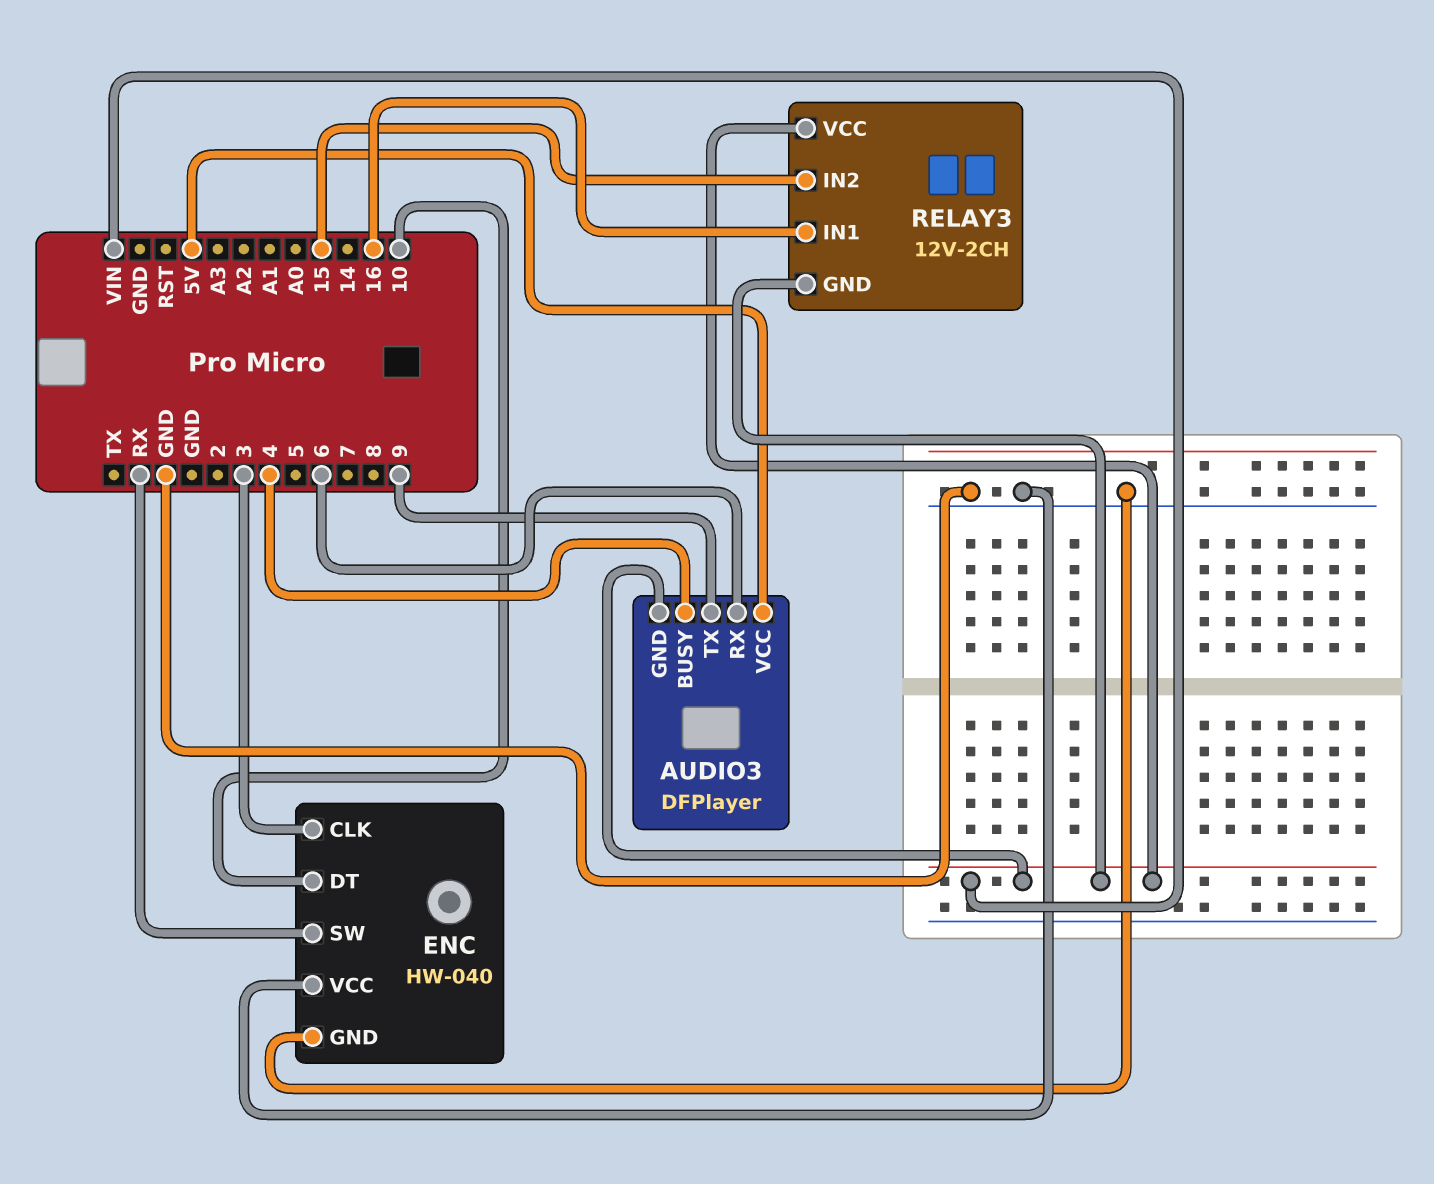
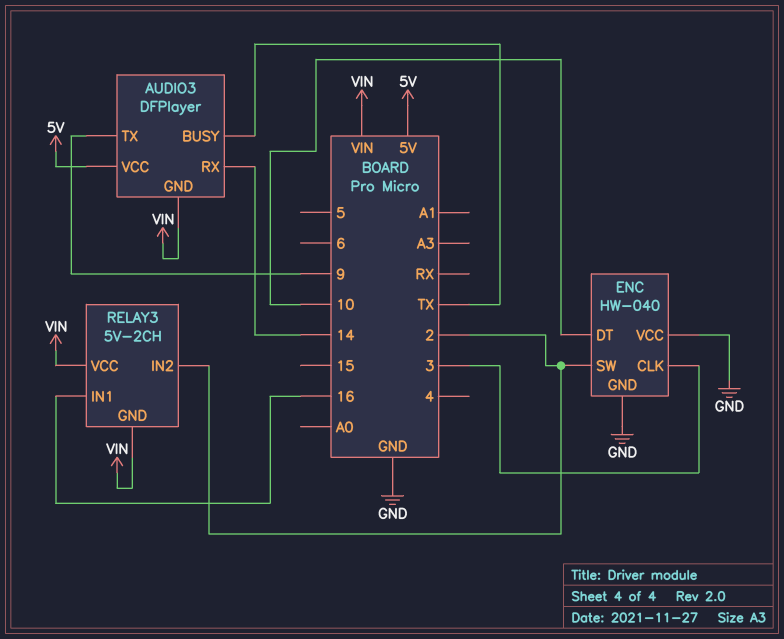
AUDIO3 pin BUSY: 4 -> TX
AUDIO3 pin RX: 6 -> 14
ENC pin SW: RX -> 2
RELAY3: 12V-2CH -> 5V-2CH
RELAY3 pin IN2: 15 -> 2

